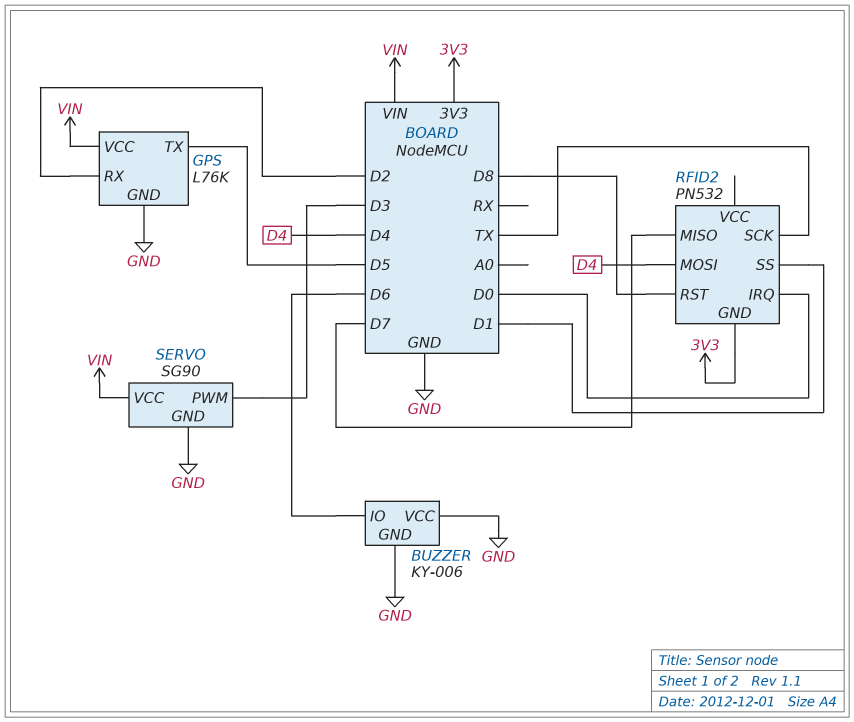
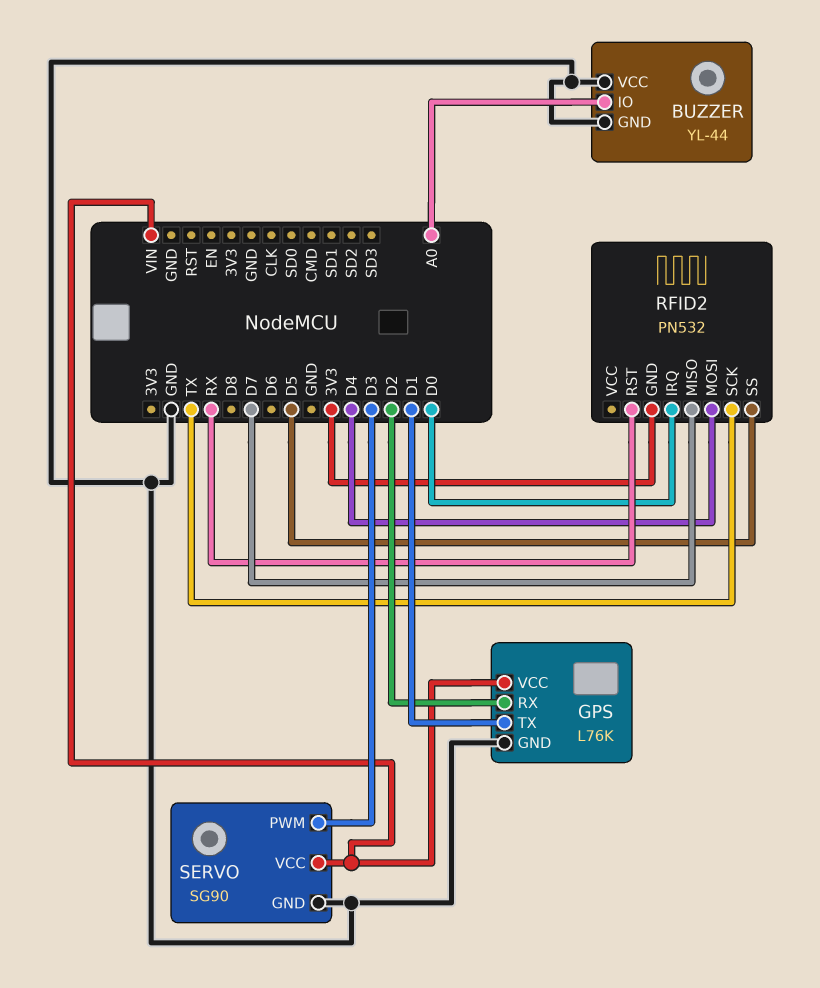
BUZZER: KY-006 -> YL-44
BUZZER pin IO: D6 -> A0
GPS pin TX: D5 -> D1
RFID2 pin RST: D8 -> RX
RFID2 pin SS: D1 -> D5

